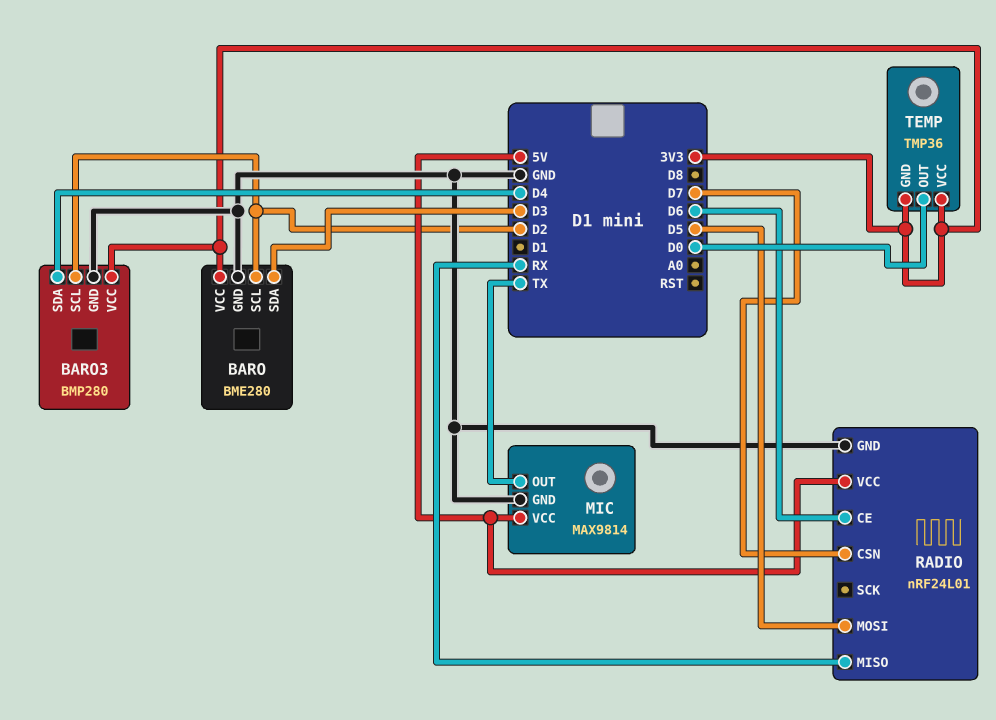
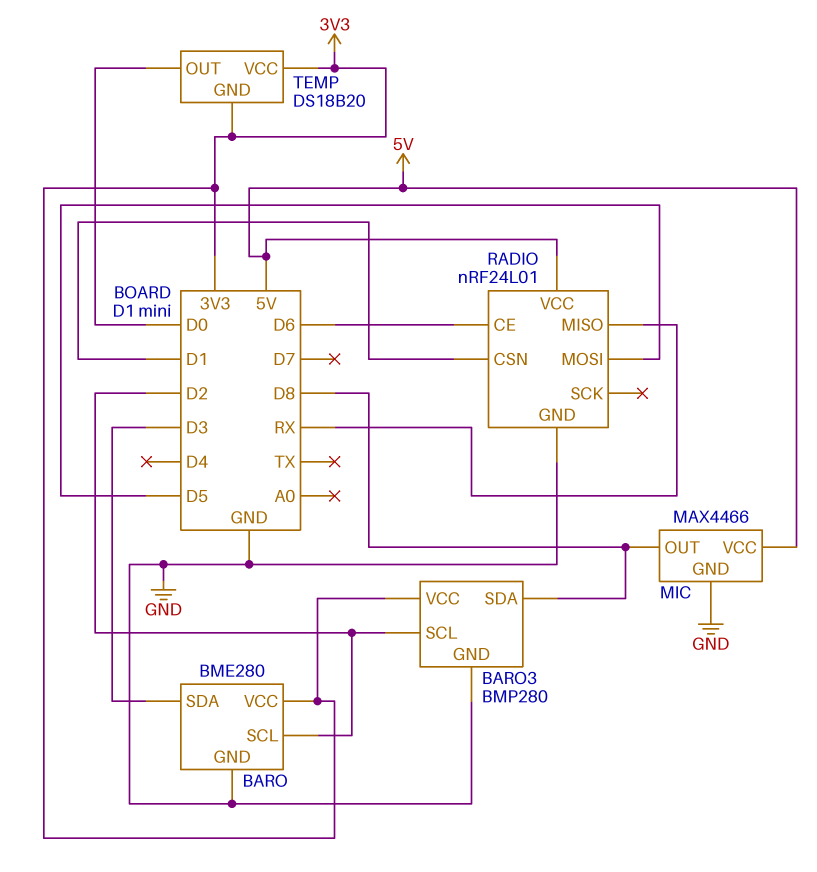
BARO3 pin SDA: D4 -> D8
MIC: MAX9814 -> MAX4466
MIC pin OUT: TX -> D8
RADIO pin CSN: D7 -> D1
TEMP: TMP36 -> DS18B20

